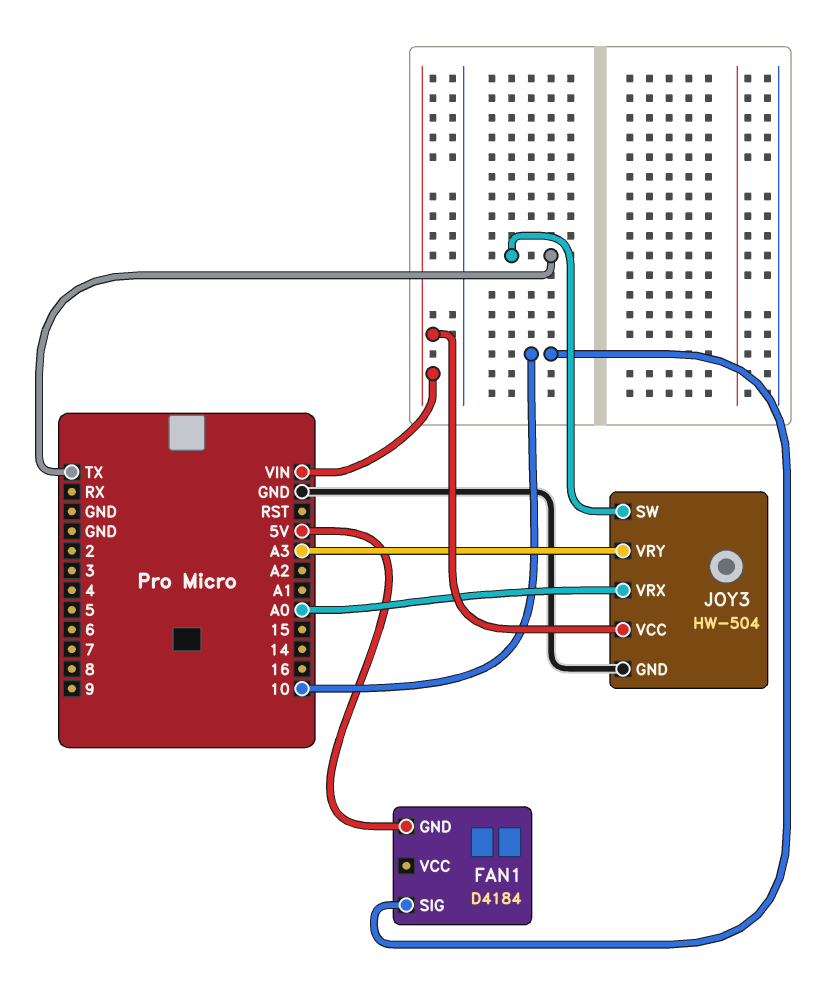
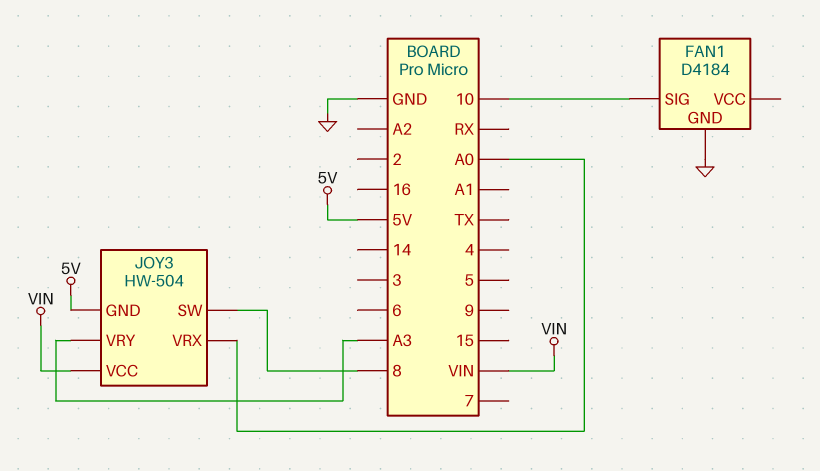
FAN1 pin GND: 5V -> GND
JOY3 pin GND: GND -> 5V
JOY3 pin SW: TX -> 8

